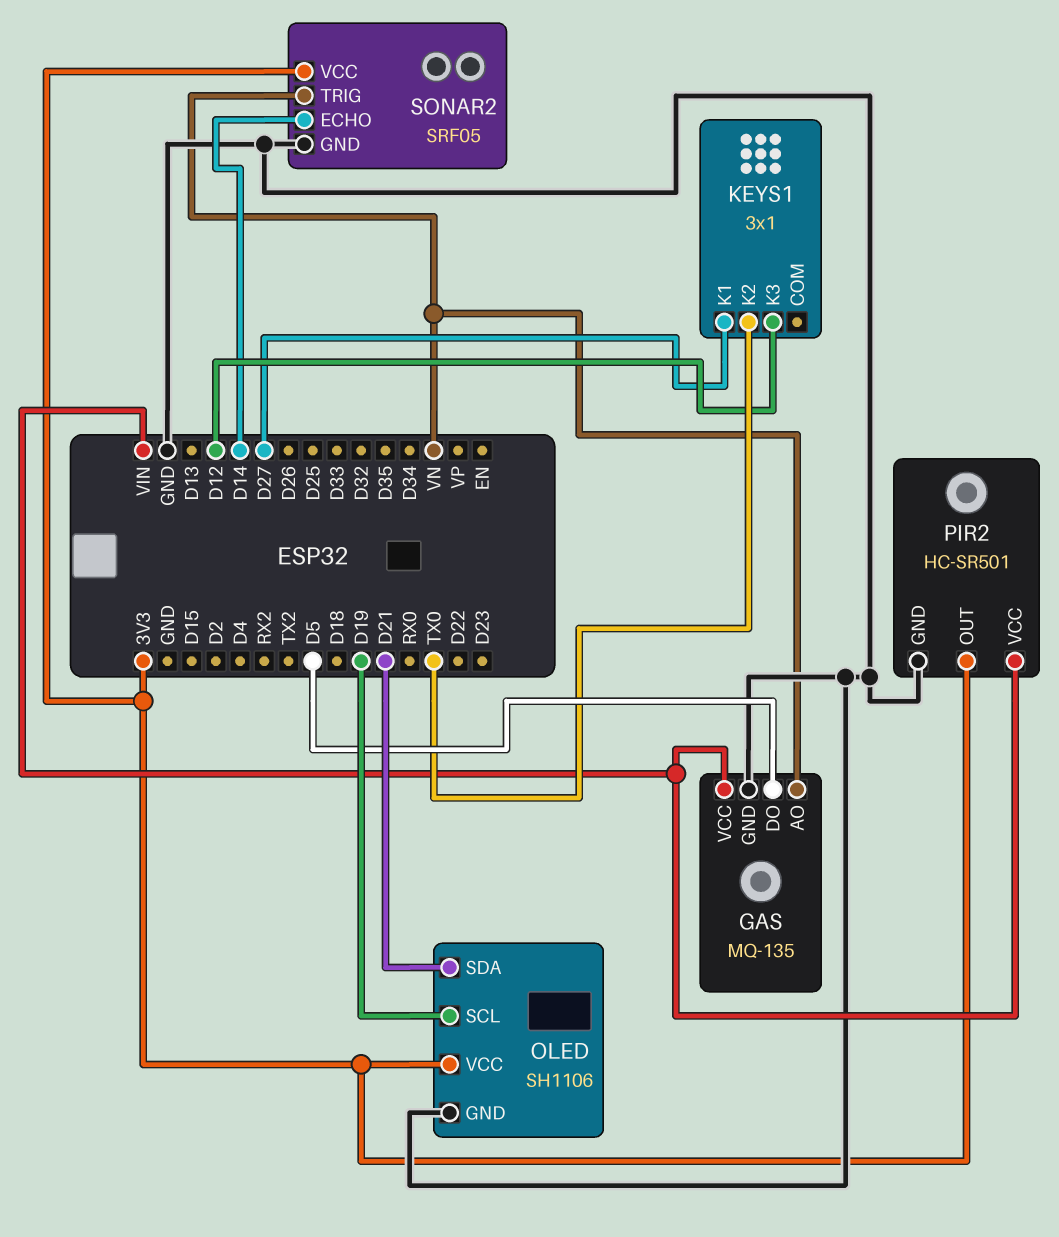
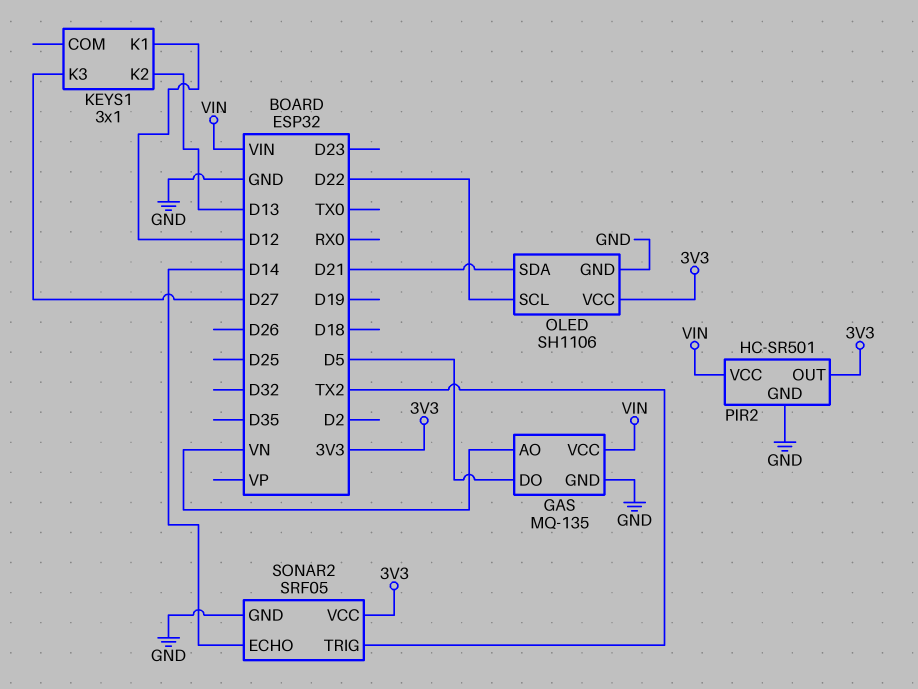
KEYS1 pin K1: D27 -> D12
KEYS1 pin K2: TX0 -> D13
KEYS1 pin K3: D12 -> D27
OLED pin SCL: D19 -> D22
SONAR2 pin TRIG: VN -> TX2

